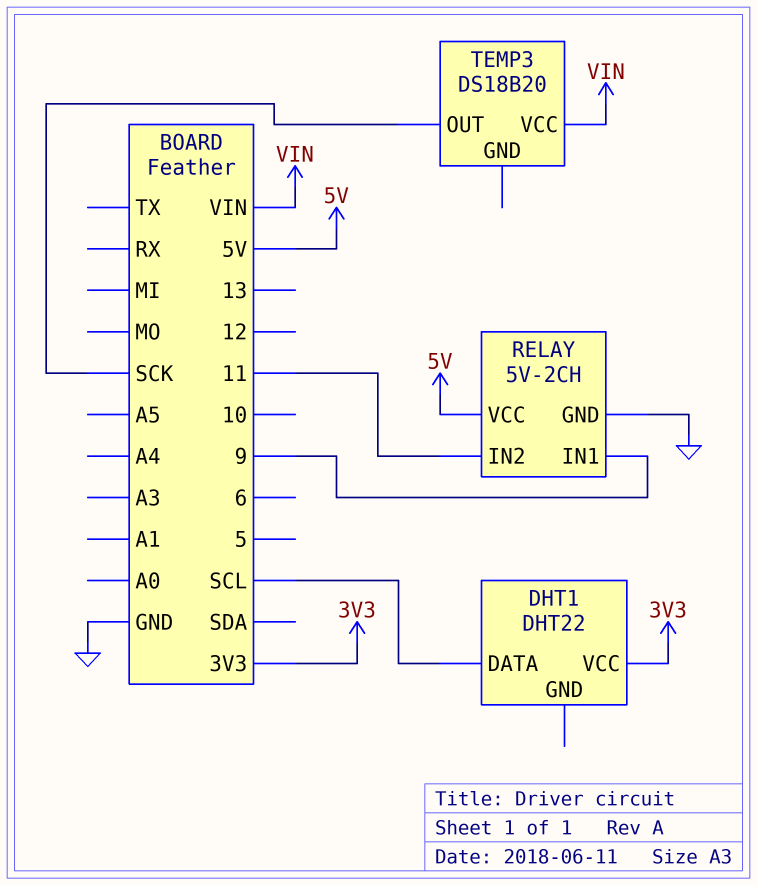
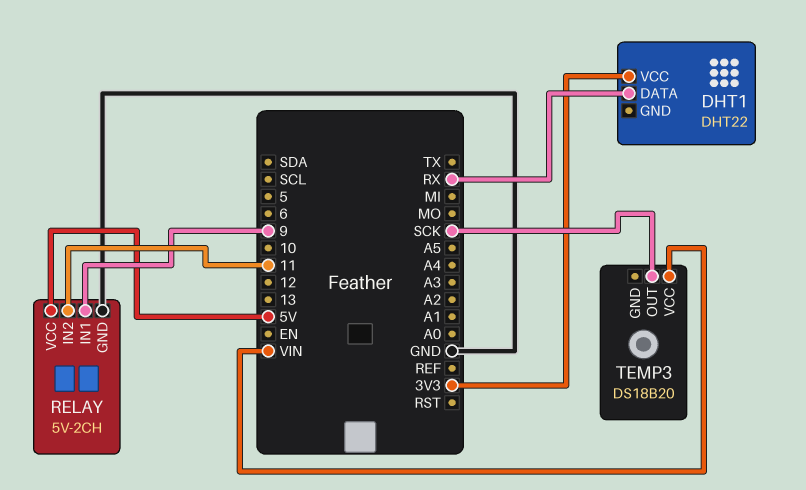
DHT1 pin DATA: SCL -> RX

